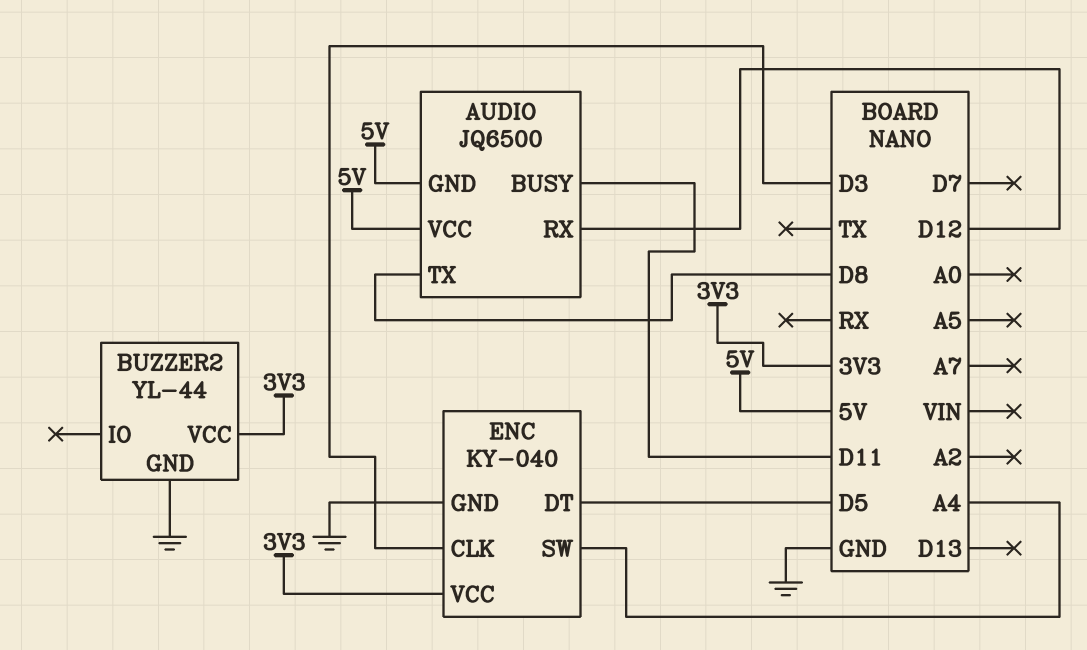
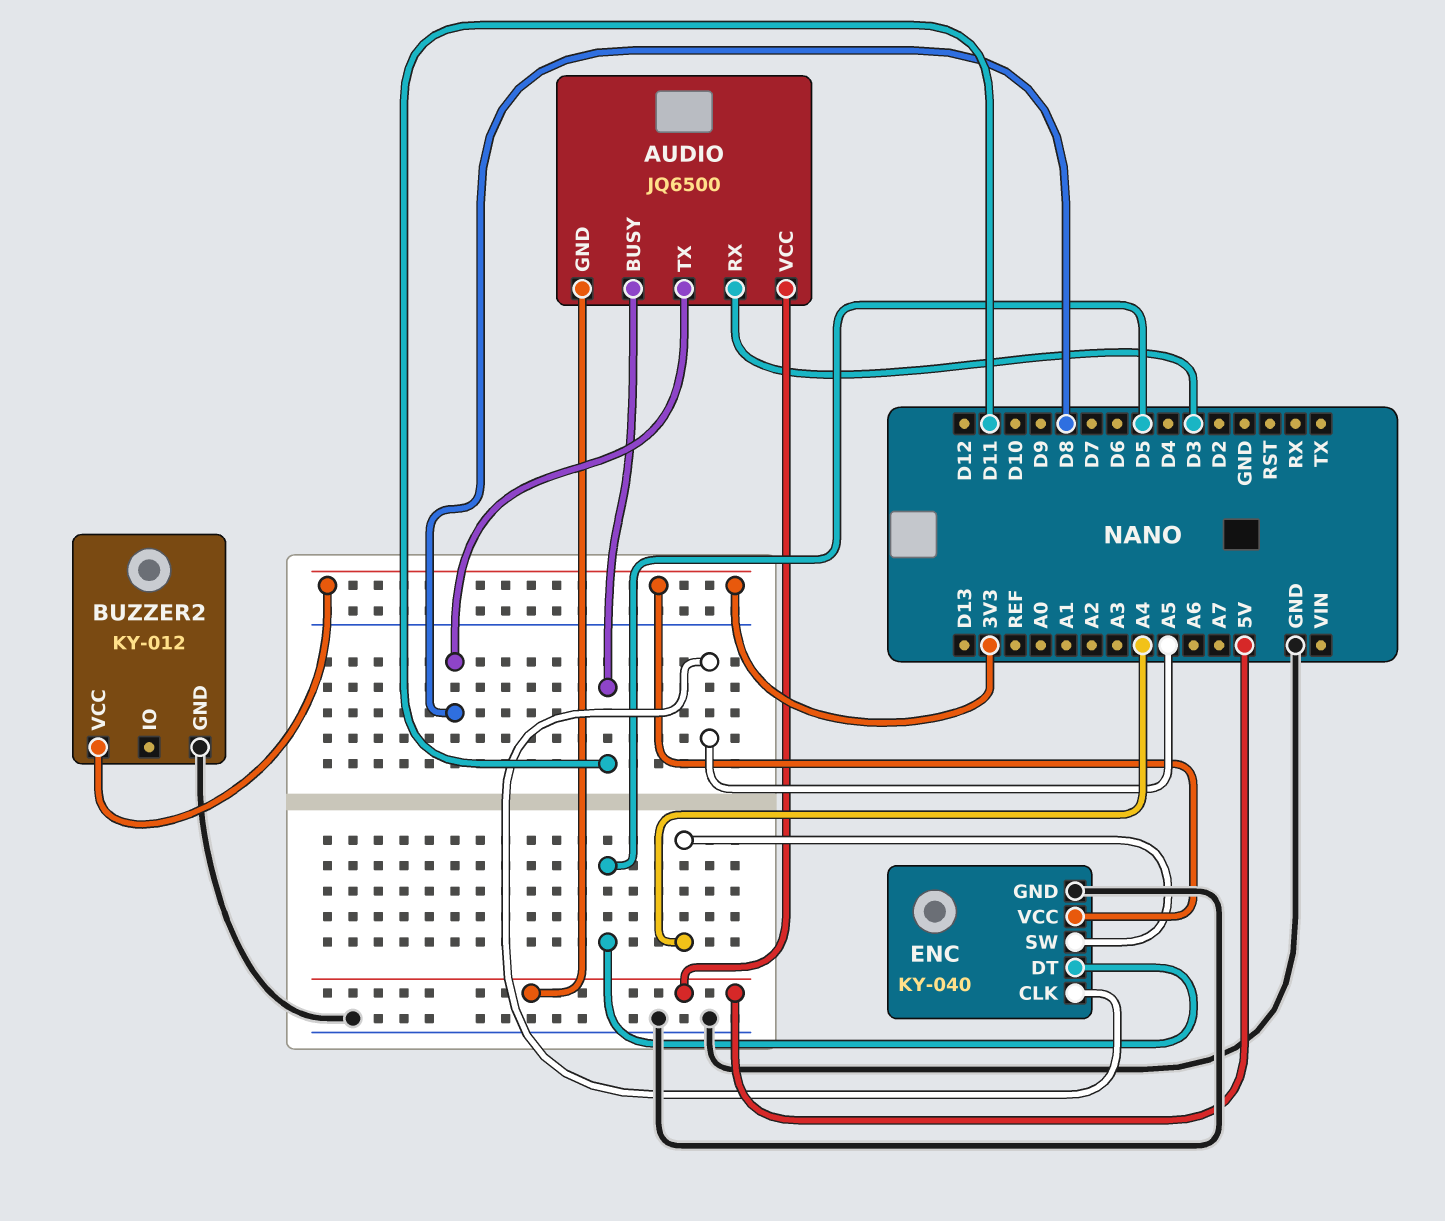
AUDIO pin RX: D12 -> D3
BUZZER2: YL-44 -> KY-012
ENC pin CLK: D3 -> A5

